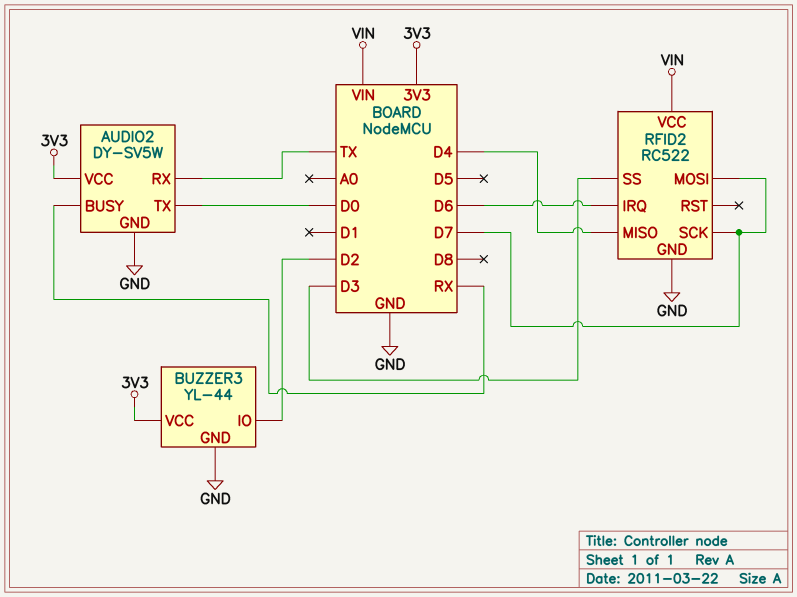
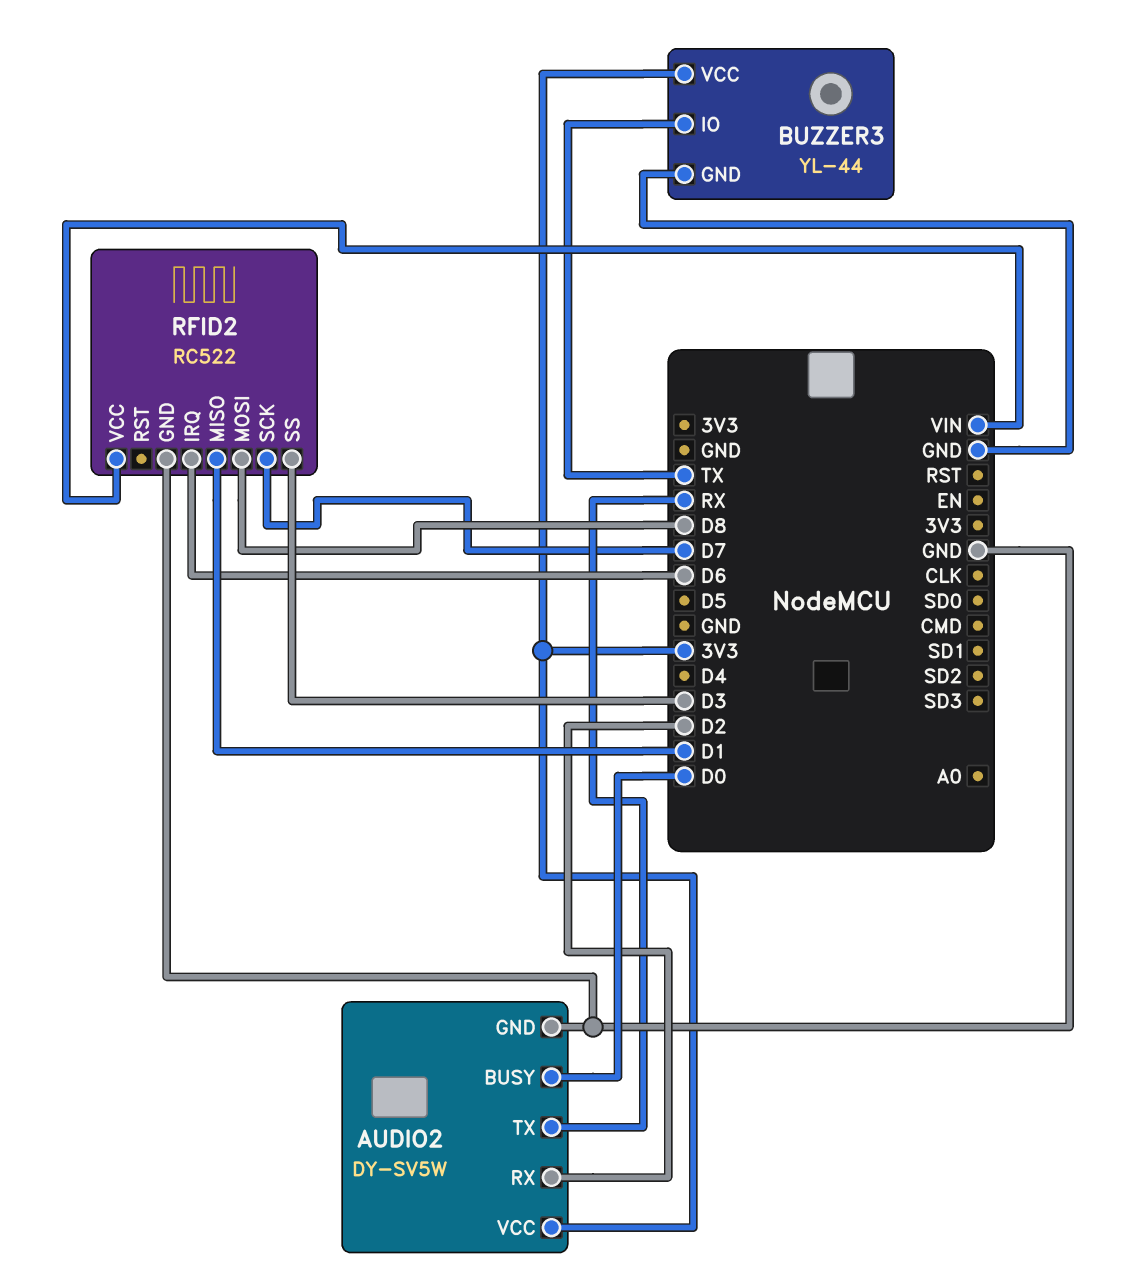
AUDIO2 pin BUSY: RX -> D0
AUDIO2 pin RX: TX -> D2
AUDIO2 pin TX: D0 -> RX
BUZZER3 pin IO: D2 -> TX
RFID2 pin MISO: D4 -> D1
RFID2 pin MOSI: D7 -> D8

